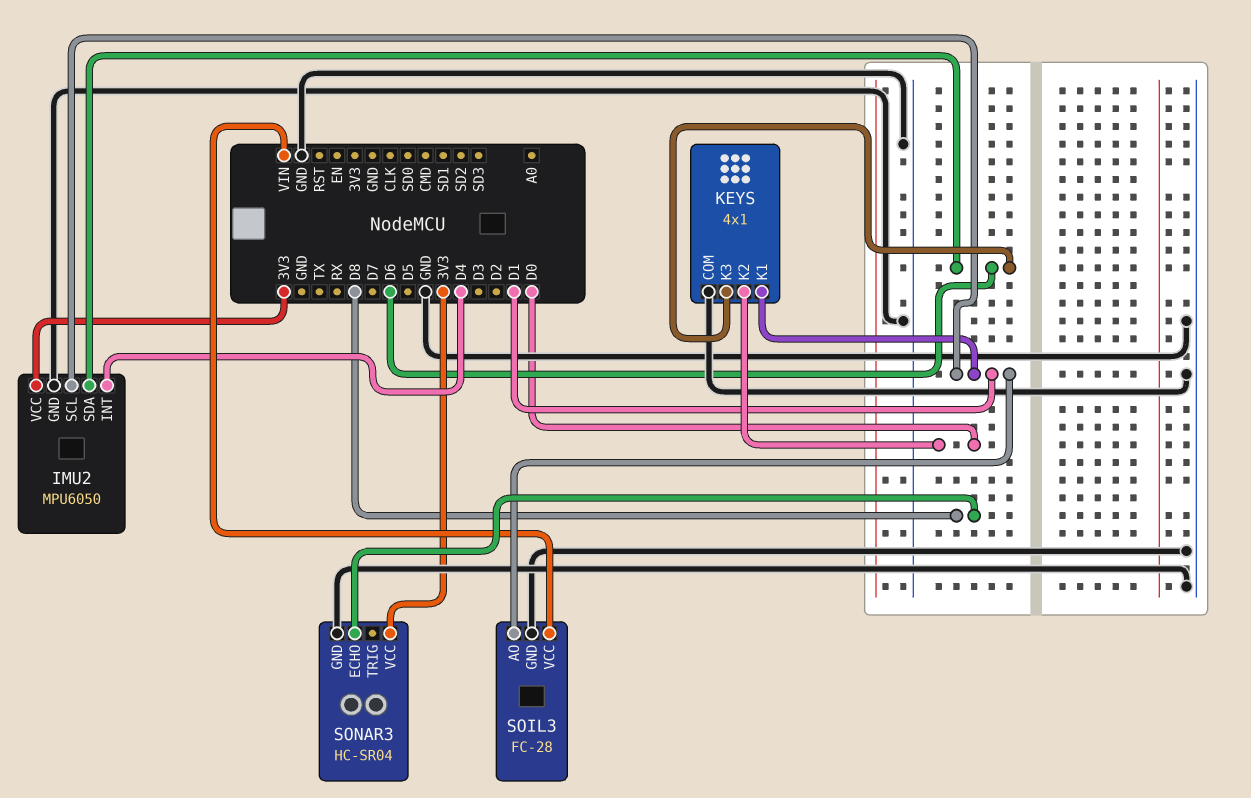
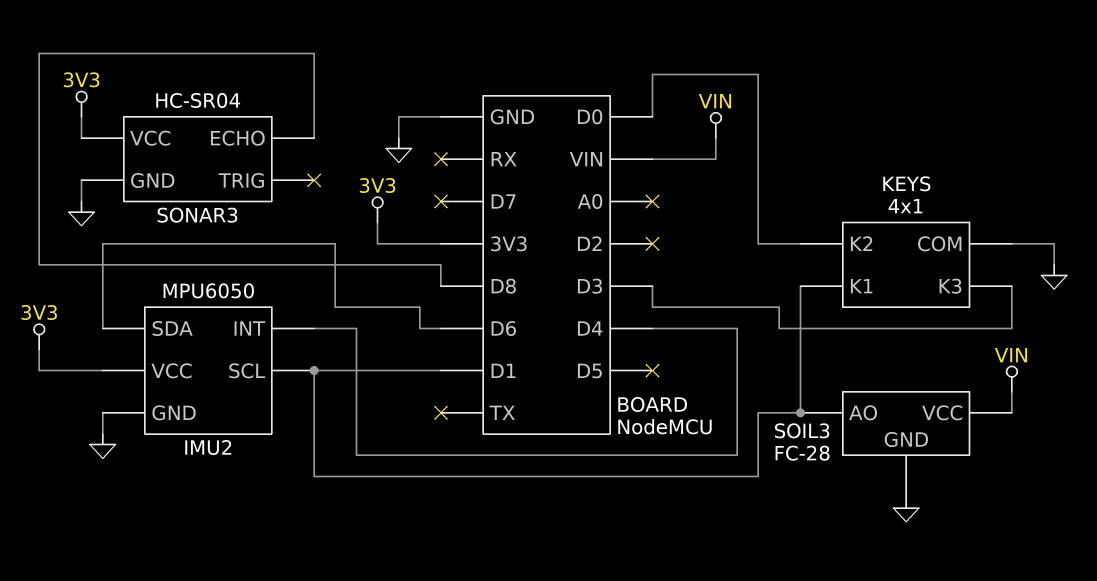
KEYS pin K3: D6 -> D3

